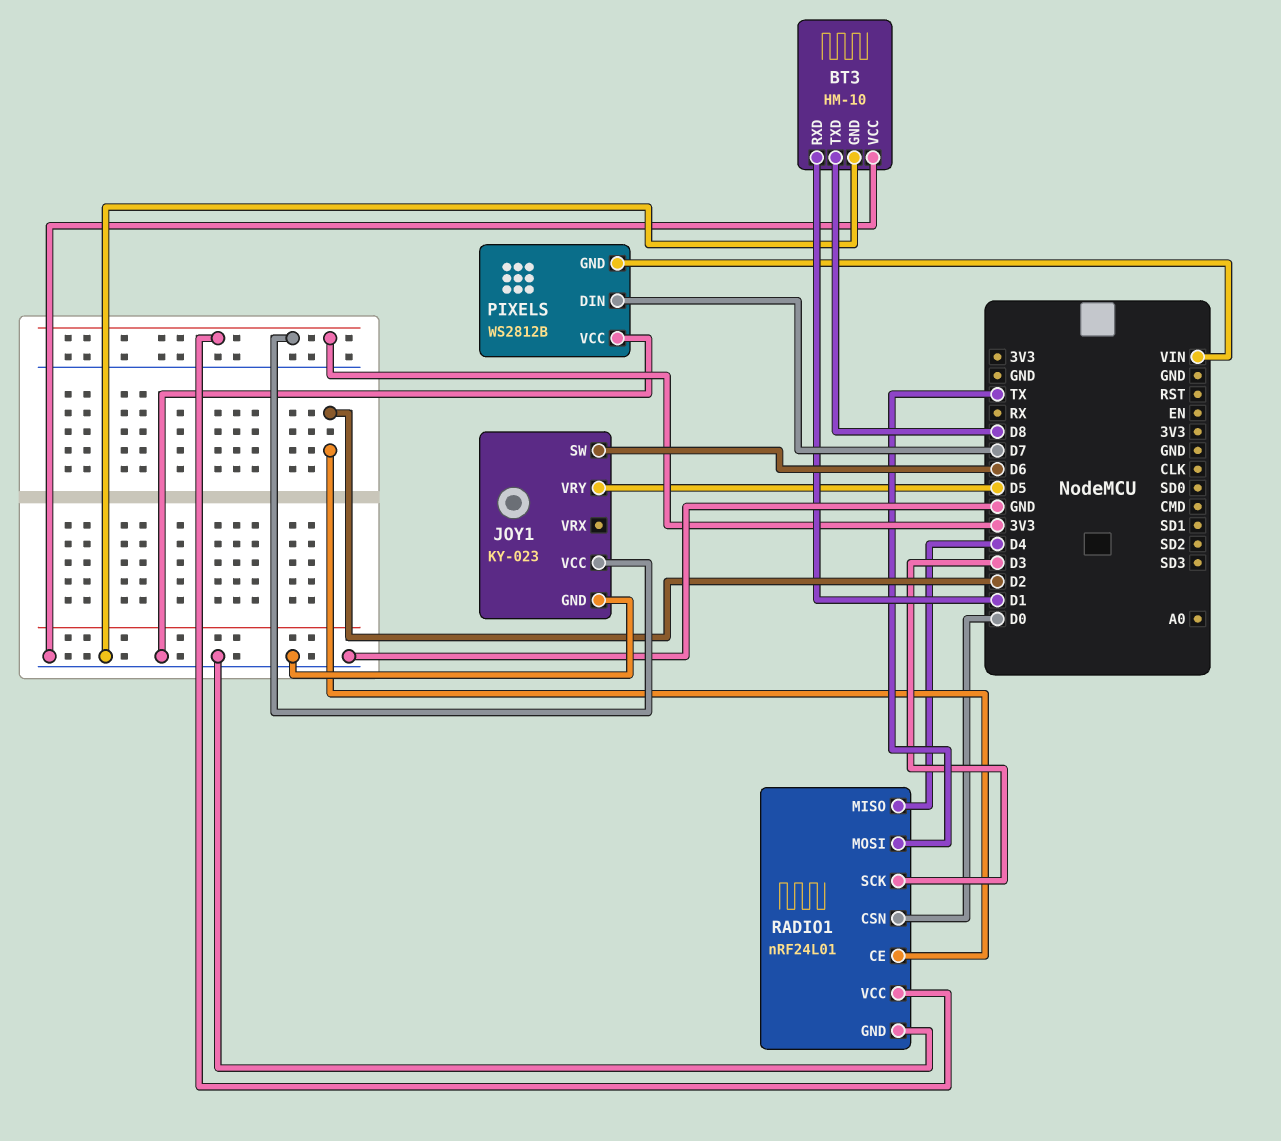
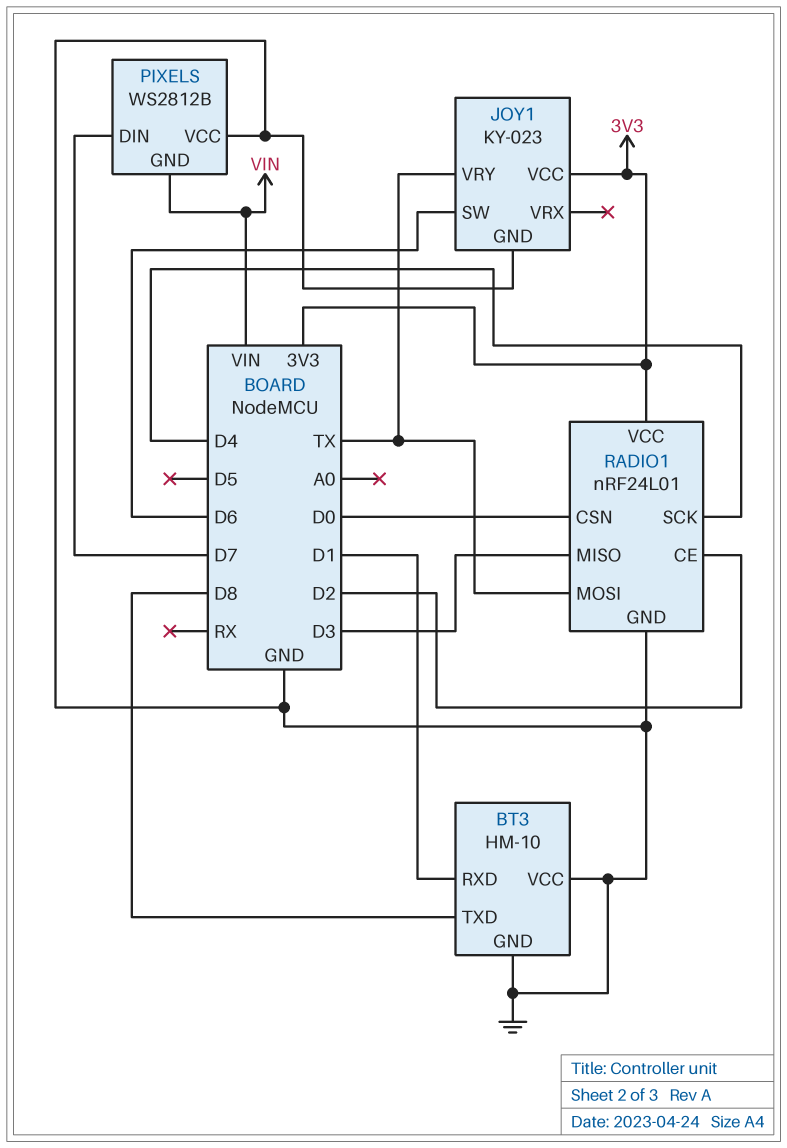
JOY1 pin VRY: D5 -> TX
RADIO1 pin MISO: D4 -> D3
RADIO1 pin SCK: D3 -> D4

